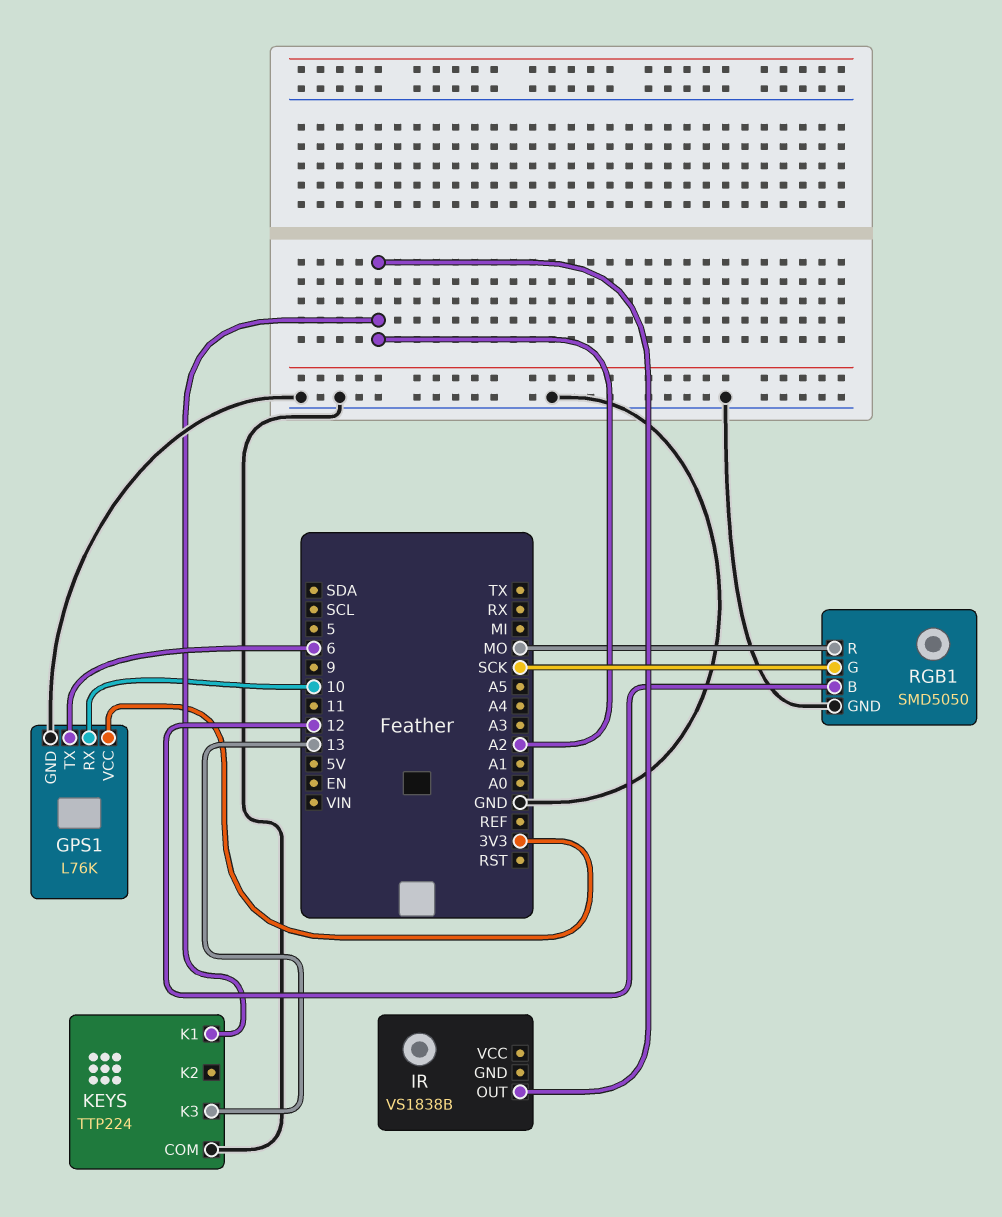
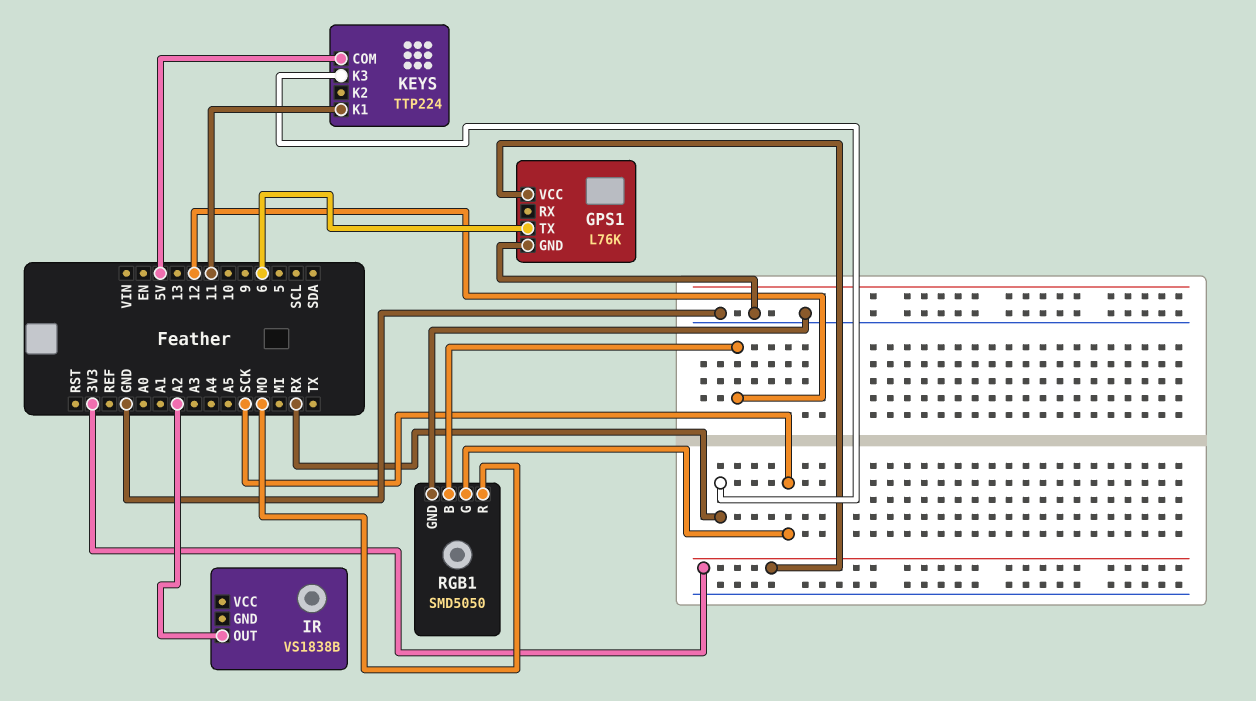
GPS1 pin RX: 10 -> none
KEYS pin COM: GND -> 5V
KEYS pin K1: A2 -> 11
KEYS pin K3: 13 -> RX

